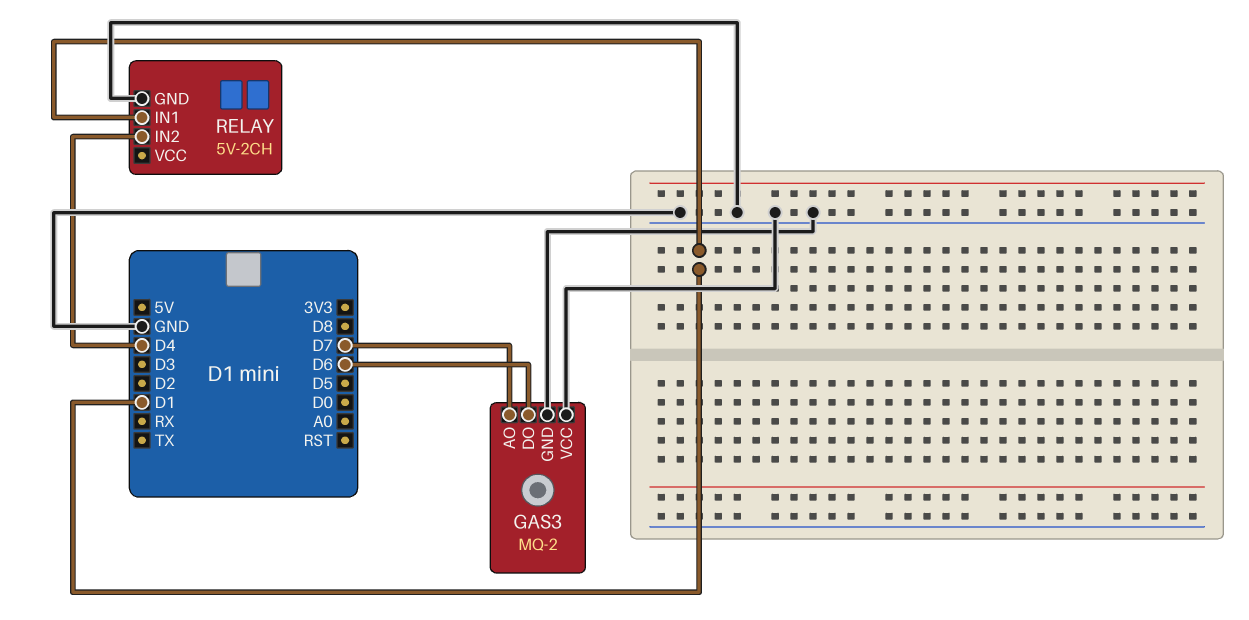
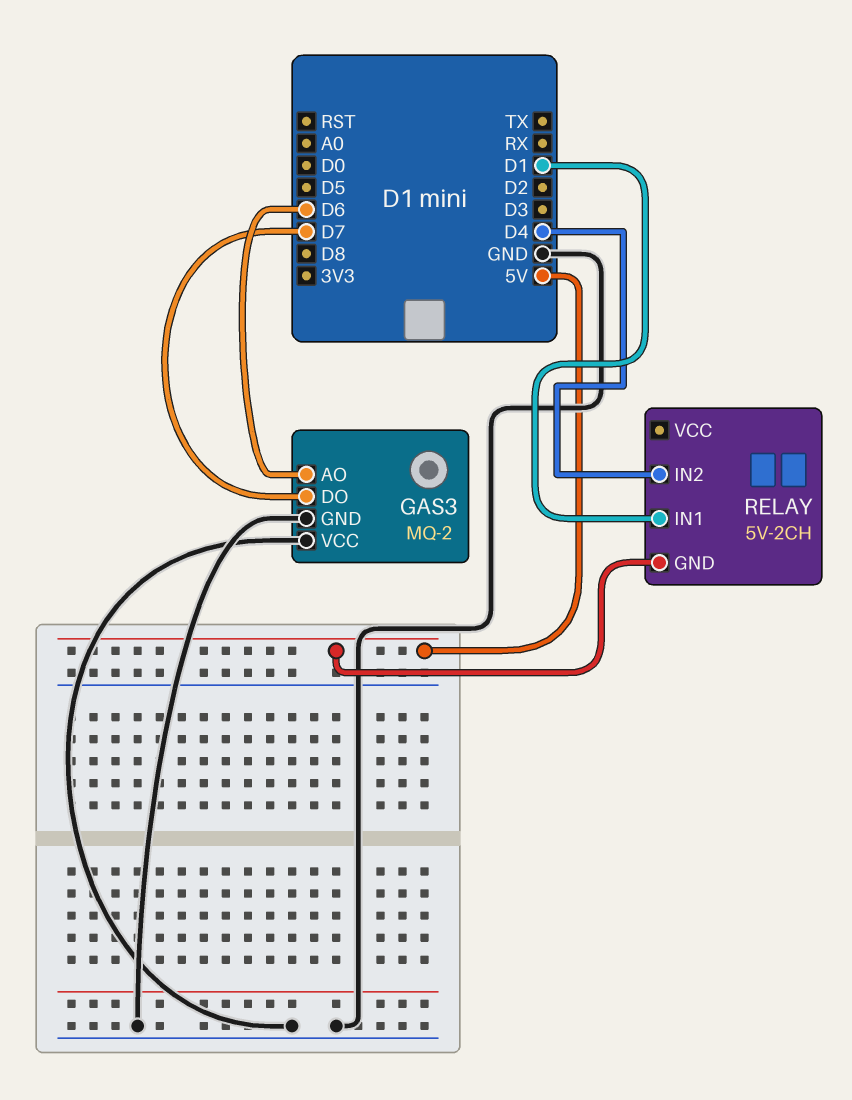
GAS3 pin AO: D7 -> D6
GAS3 pin DO: D6 -> D7
RELAY pin GND: GND -> 5V

